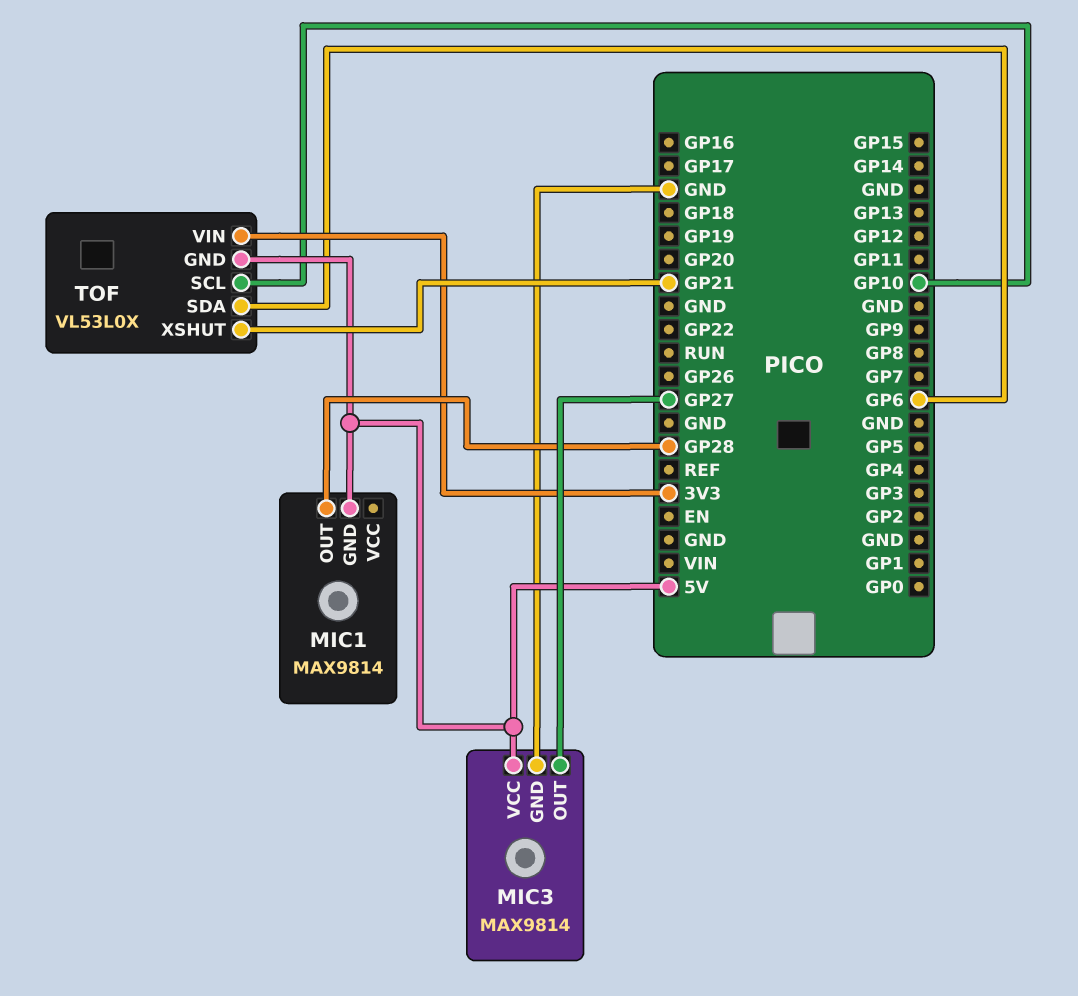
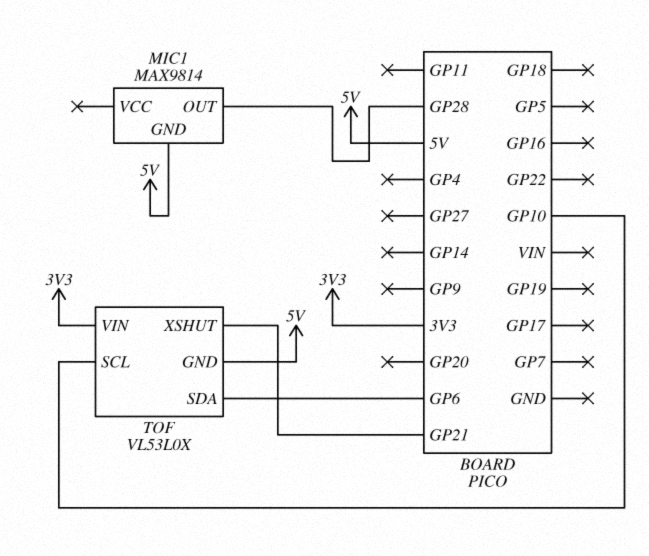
MIC3: MAX9814 -> none
MIC3 pin GND: GND -> none
MIC3 pin OUT: GP27 -> none
MIC3 pin VCC: 5V -> none

